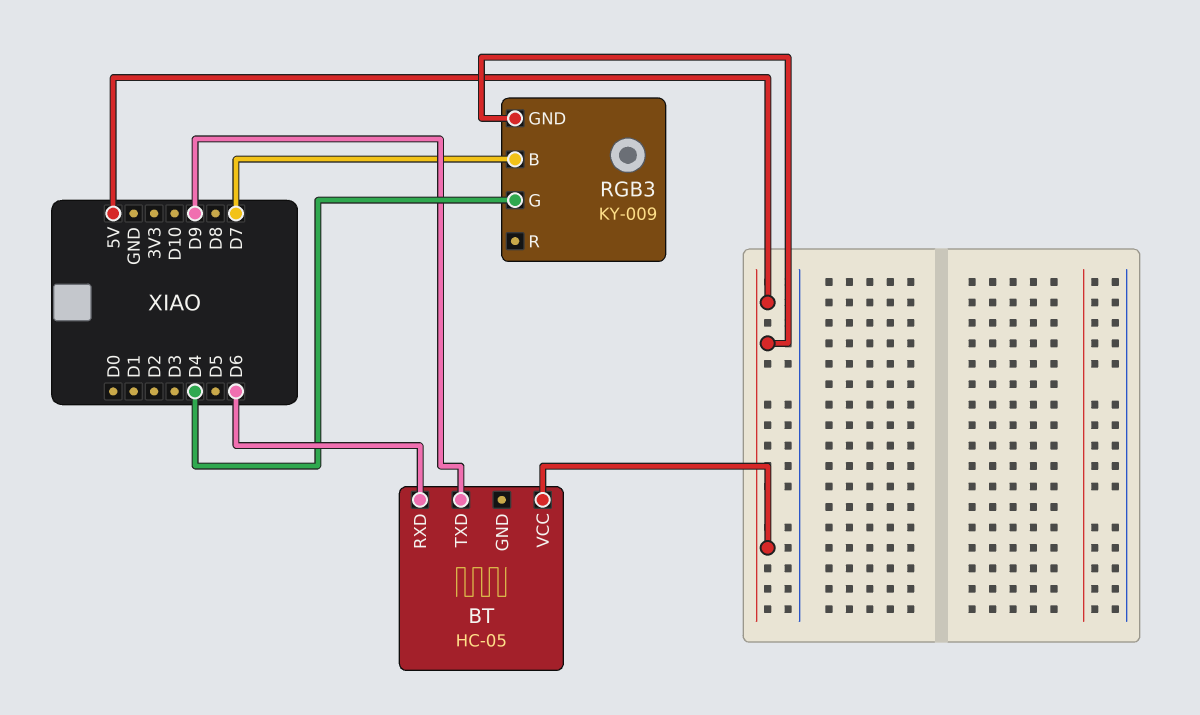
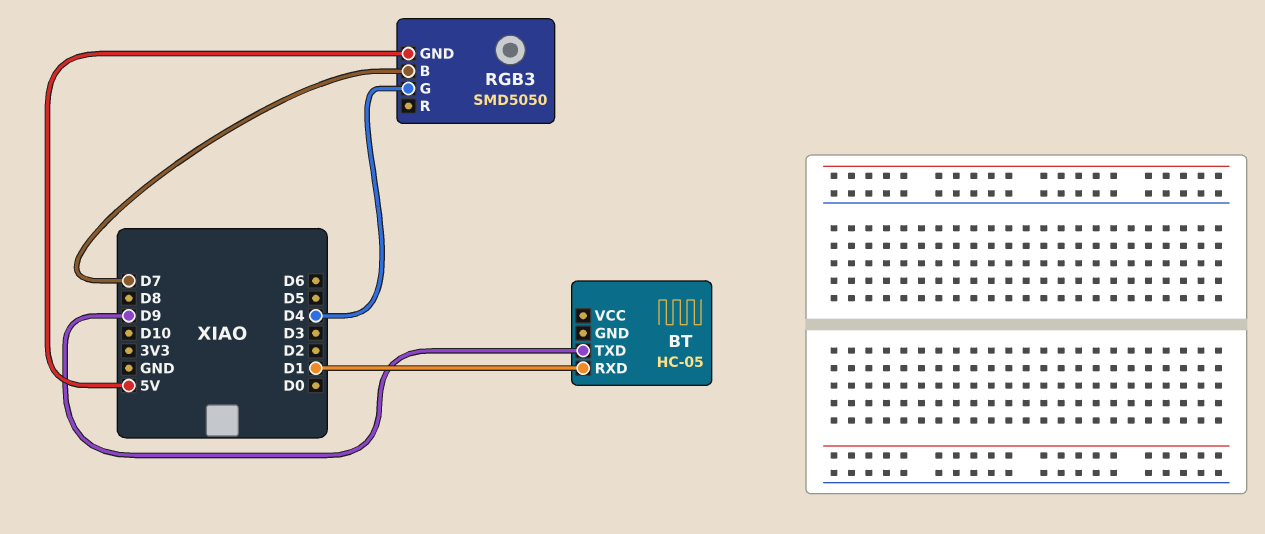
BT pin RXD: D6 -> D1
BT pin VCC: 5V -> none
RGB3: KY-009 -> SMD5050

